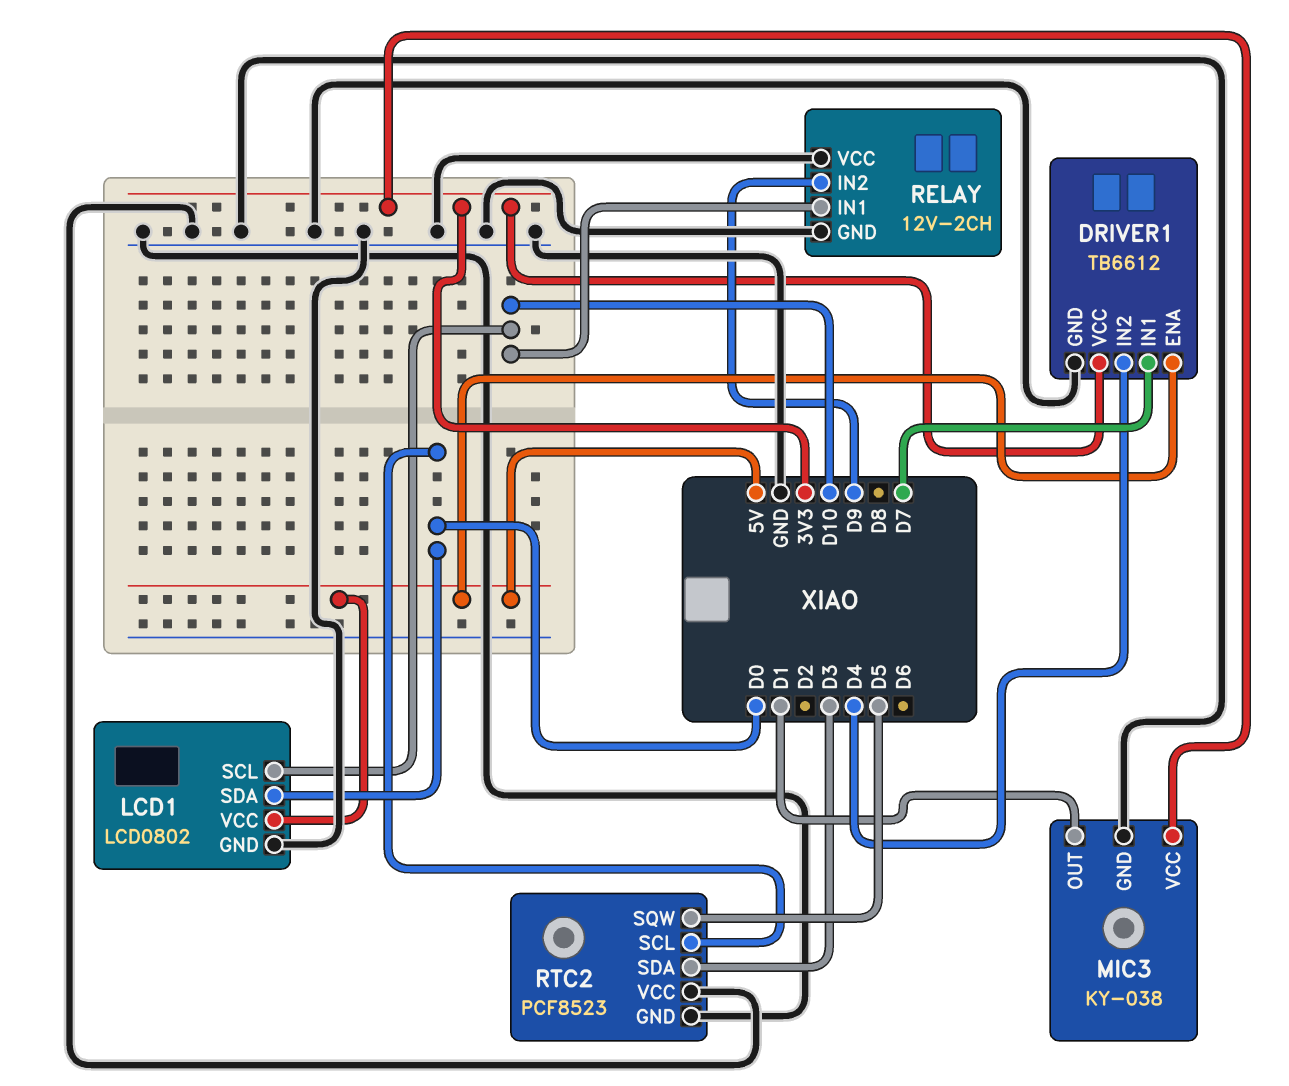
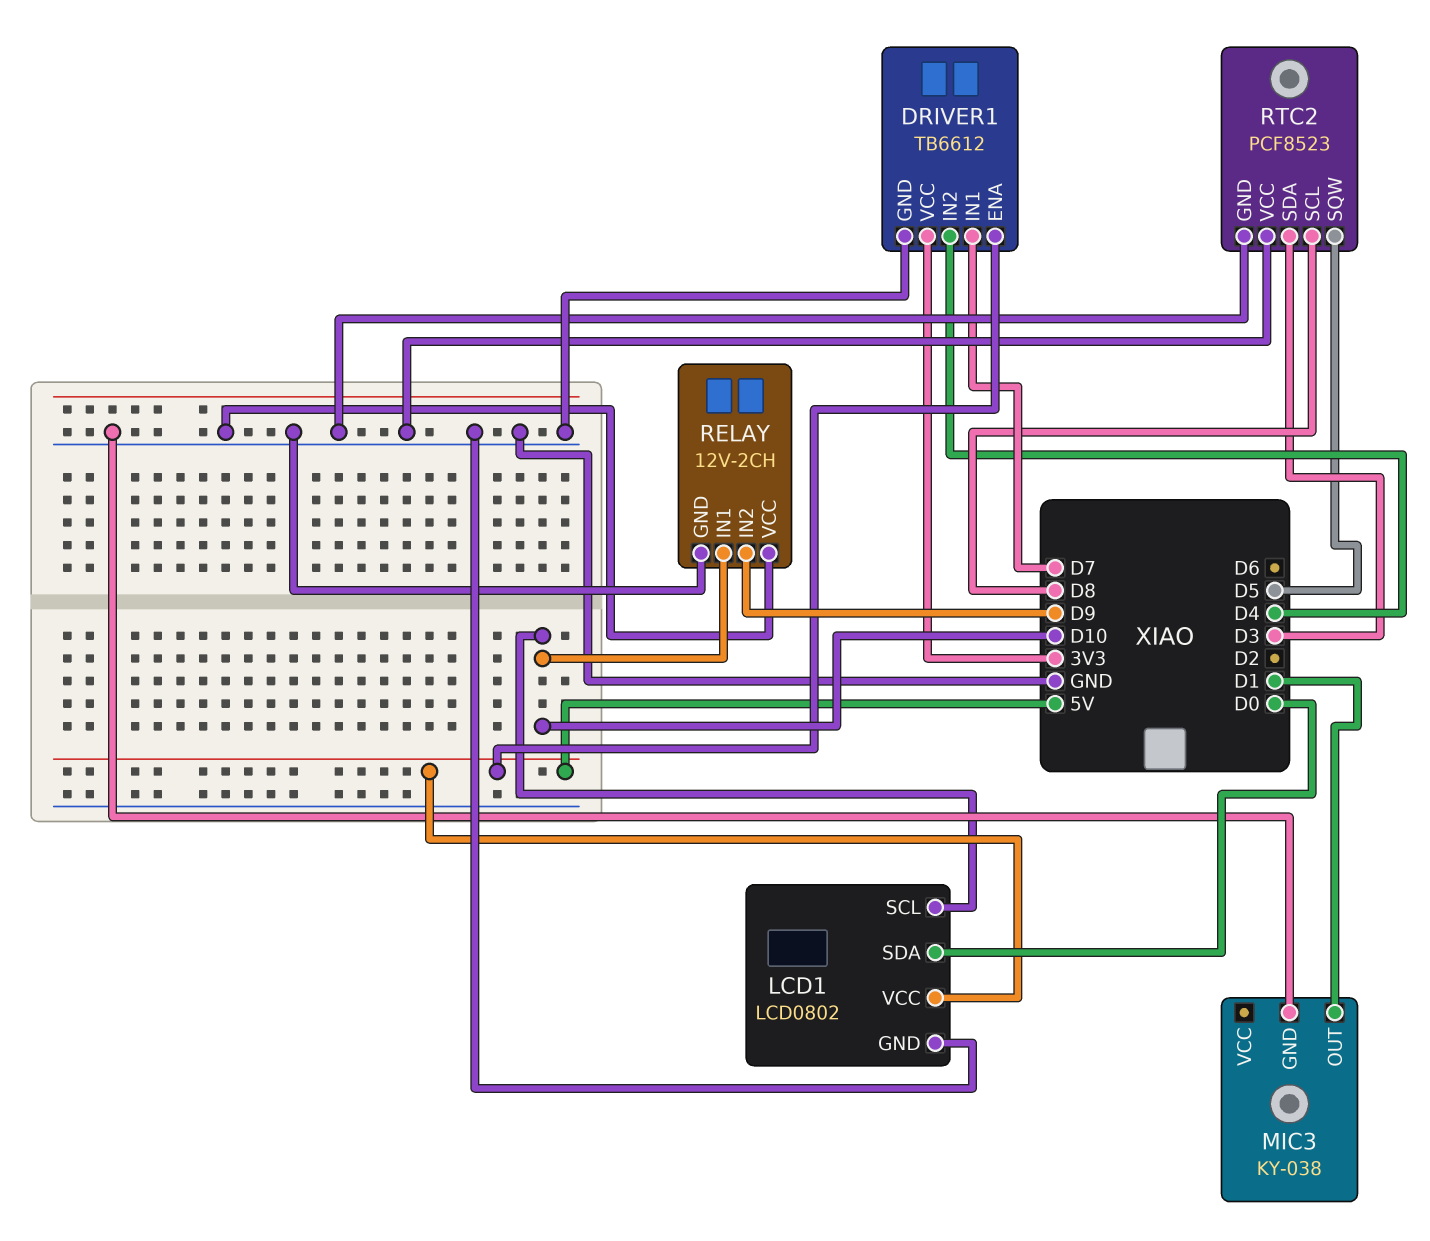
MIC3 pin VCC: 3V3 -> none
RTC2 pin SCL: D0 -> D8

